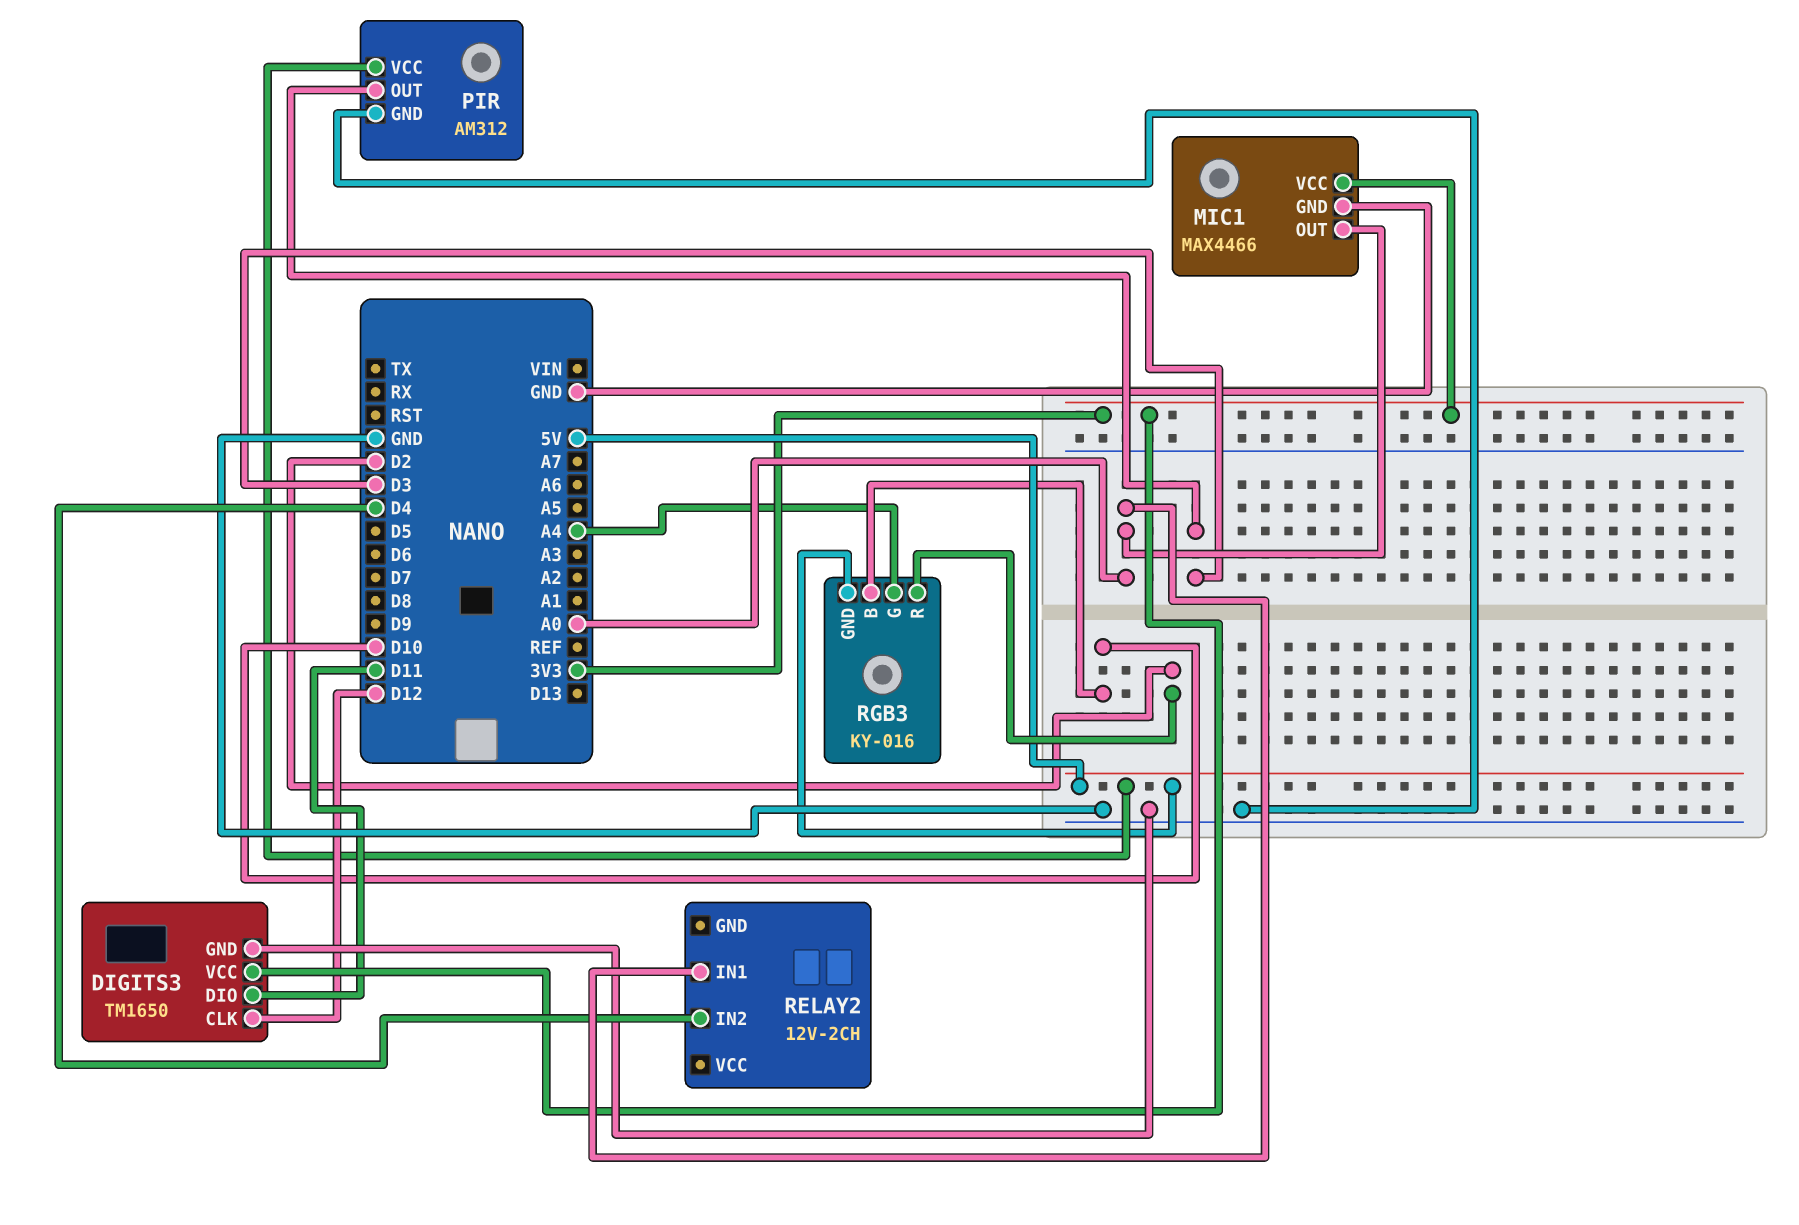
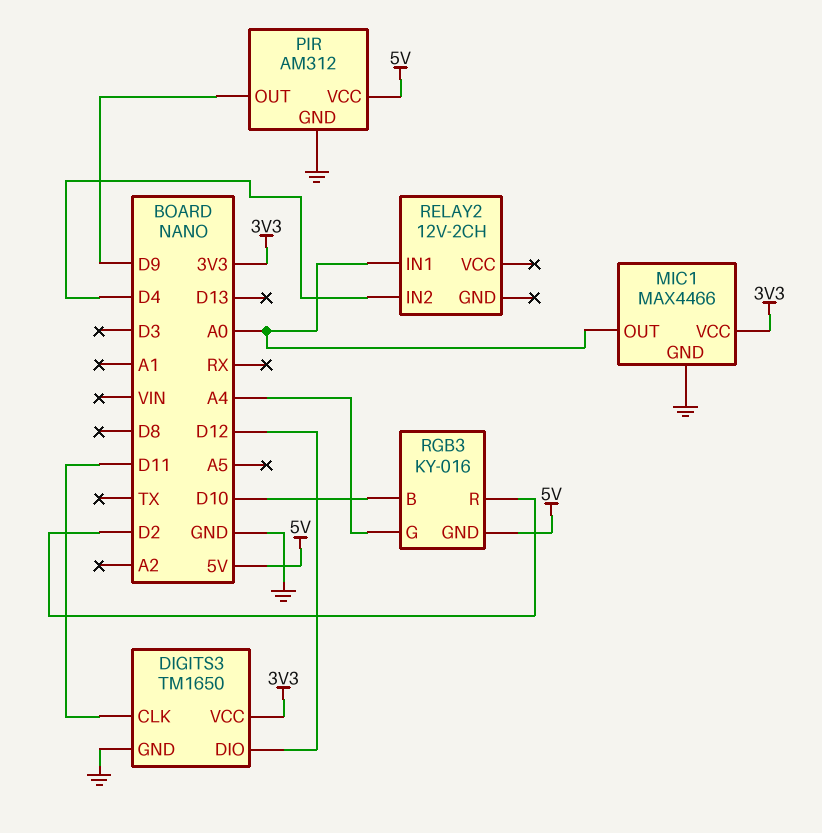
DIGITS3 pin CLK: D12 -> D11
DIGITS3 pin DIO: D11 -> D12
PIR pin OUT: D3 -> D9

